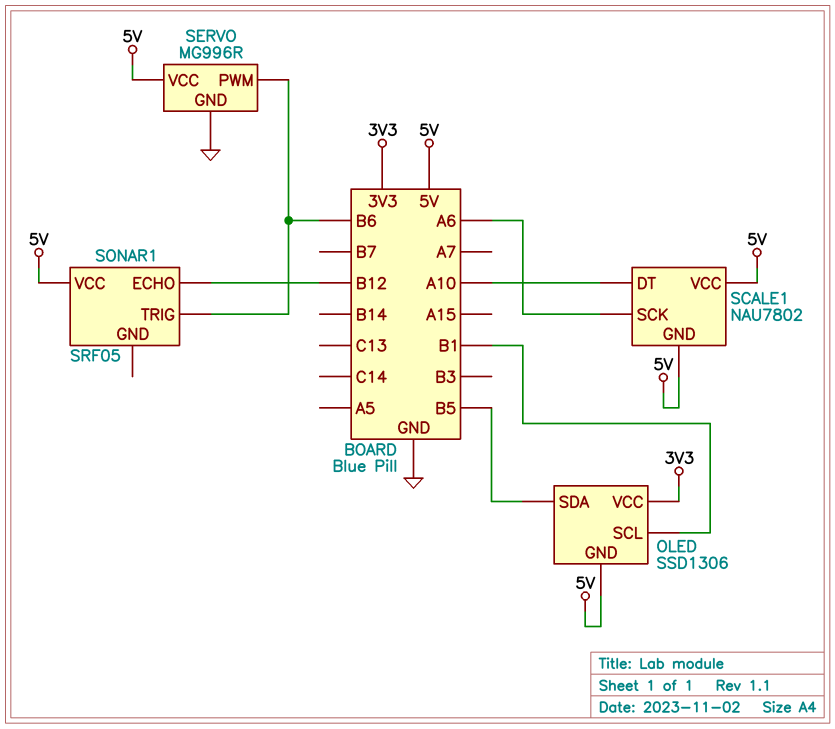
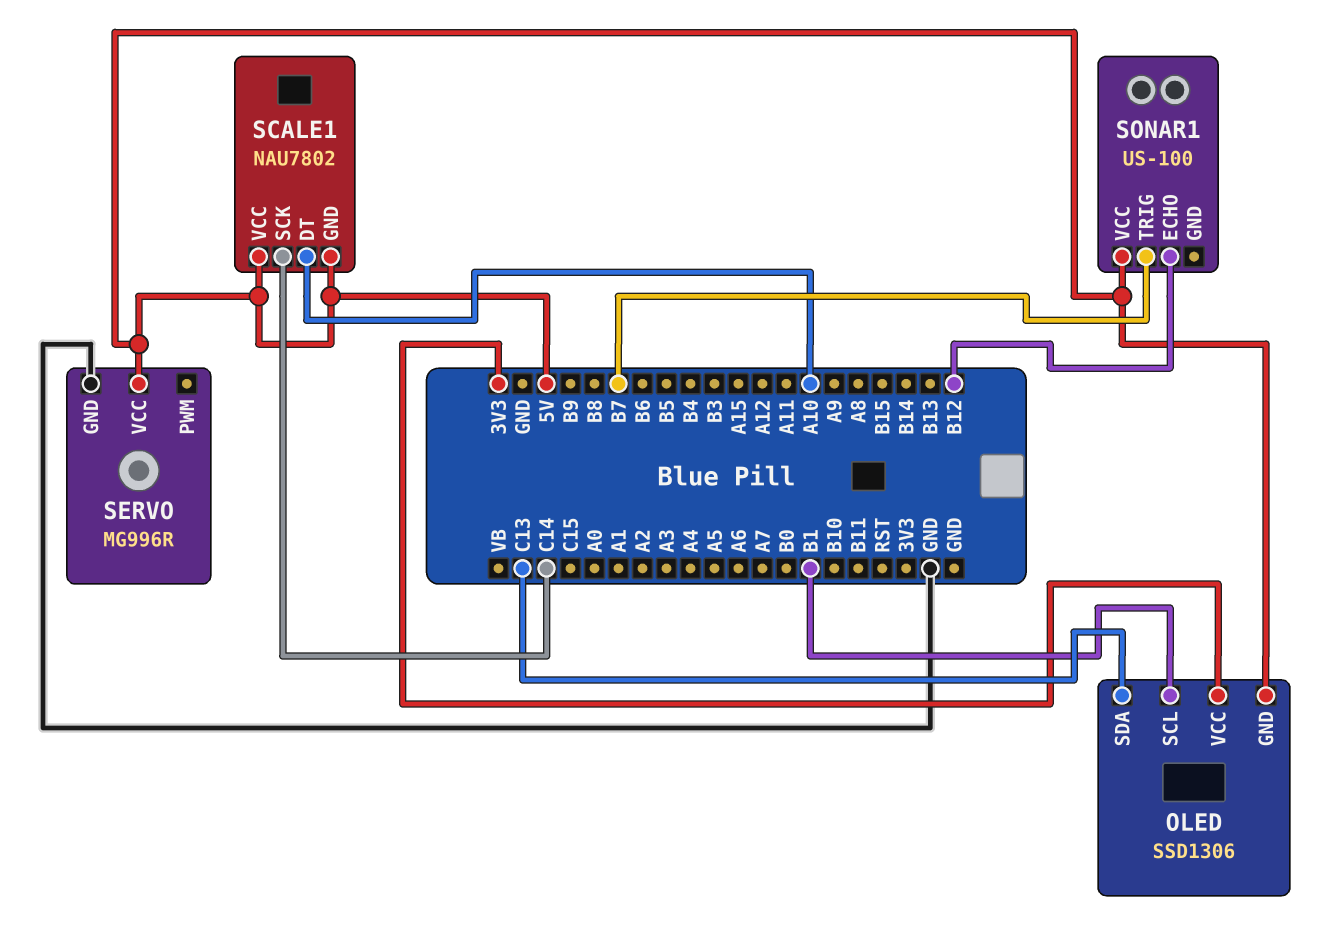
OLED pin SDA: B5 -> C13
SCALE1 pin SCK: A6 -> C14
SERVO pin PWM: B6 -> none
SONAR1: SRF05 -> US-100
SONAR1 pin TRIG: B6 -> B7

